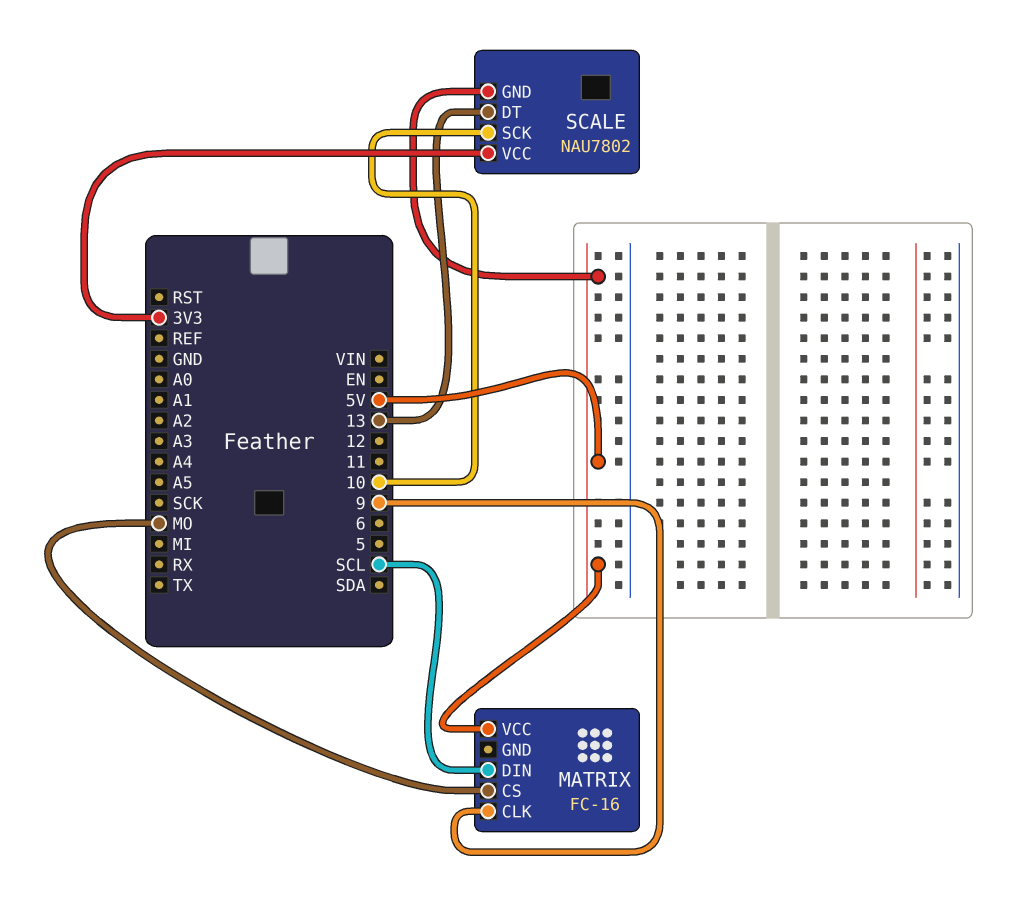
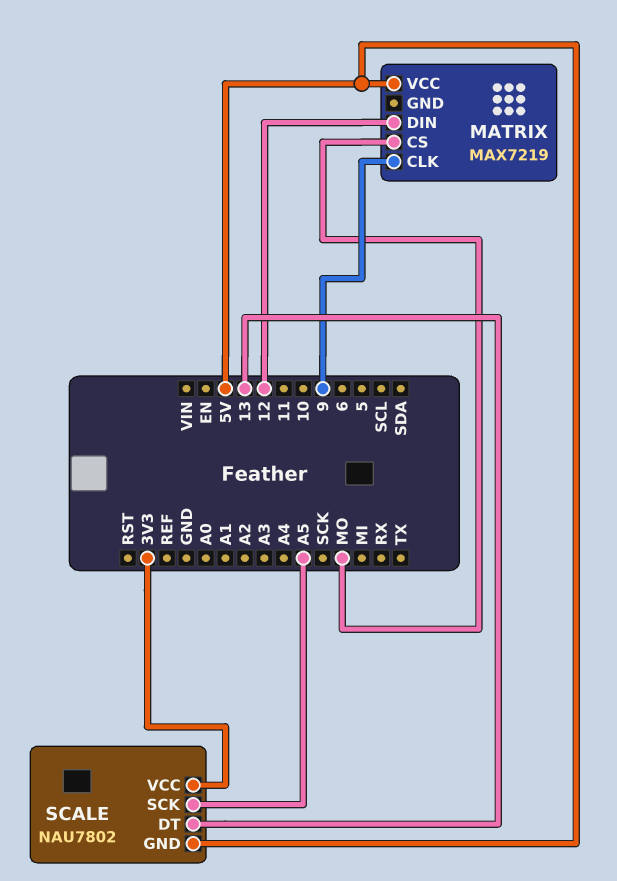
MATRIX: FC-16 -> MAX7219
MATRIX pin DIN: SCL -> 12
SCALE pin SCK: 10 -> A5

